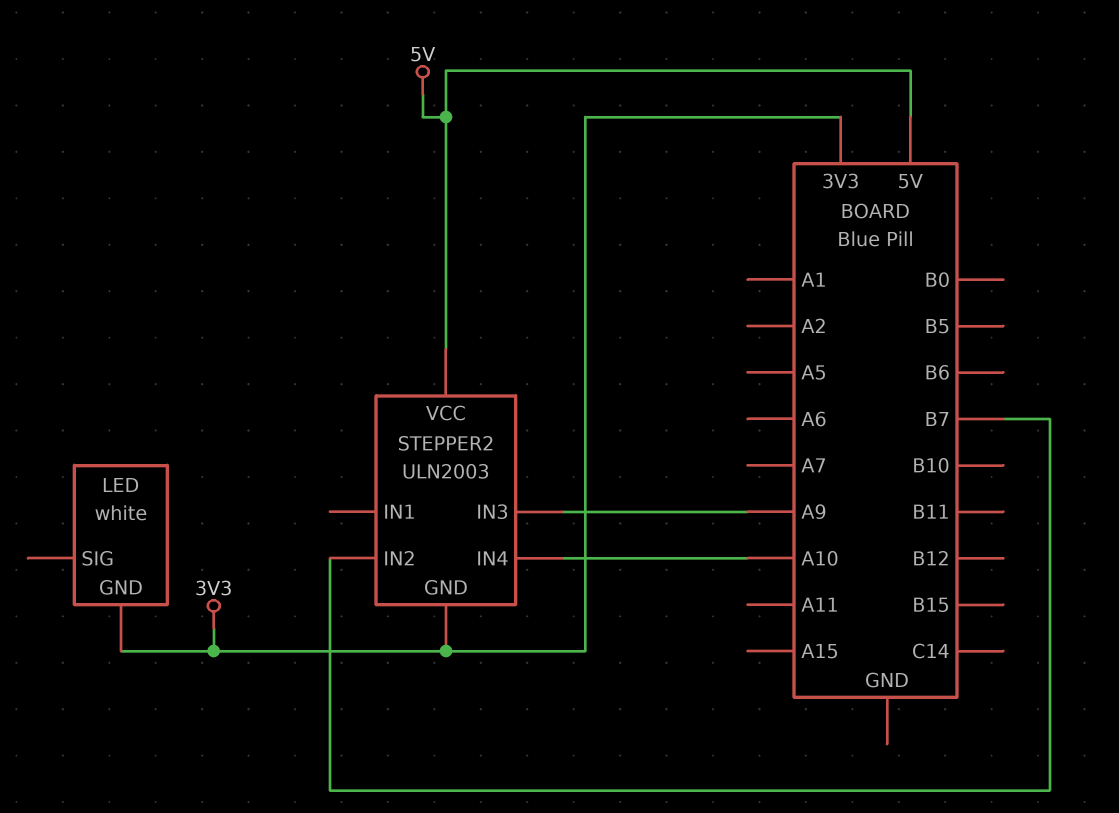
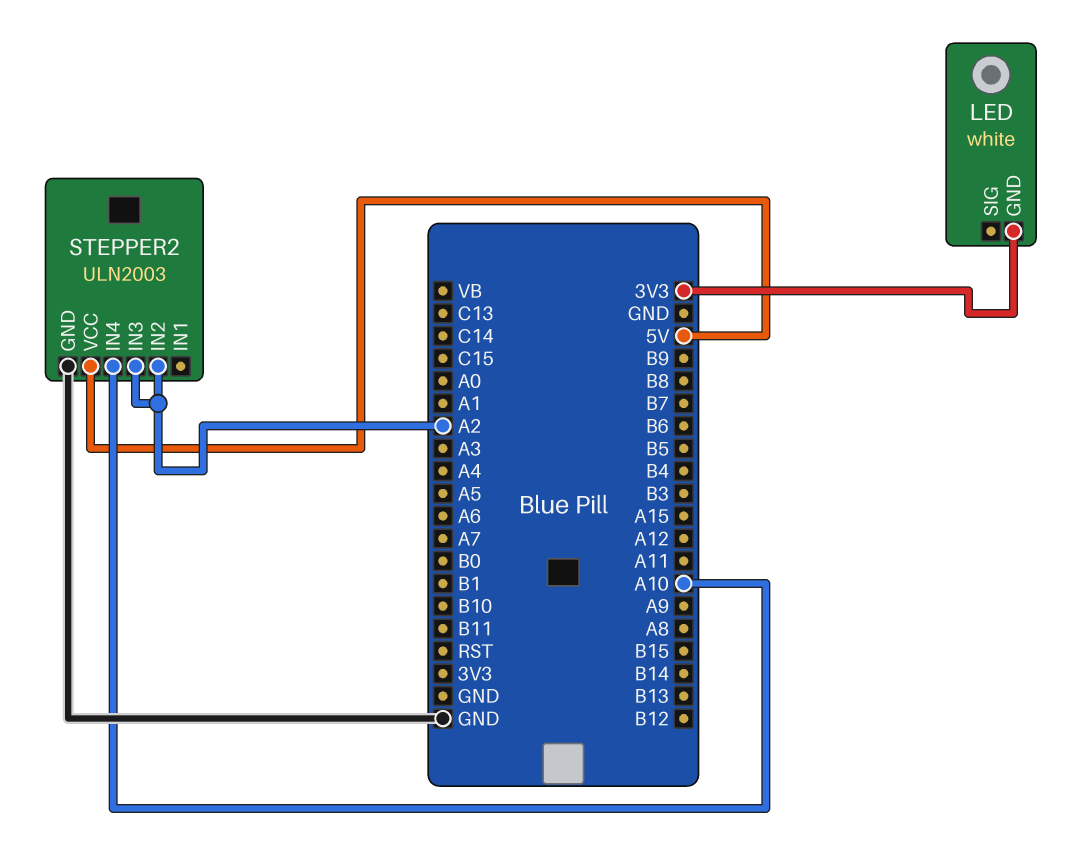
STEPPER2 pin GND: 3V3 -> GND
STEPPER2 pin IN2: B7 -> A2
STEPPER2 pin IN3: A9 -> A2

